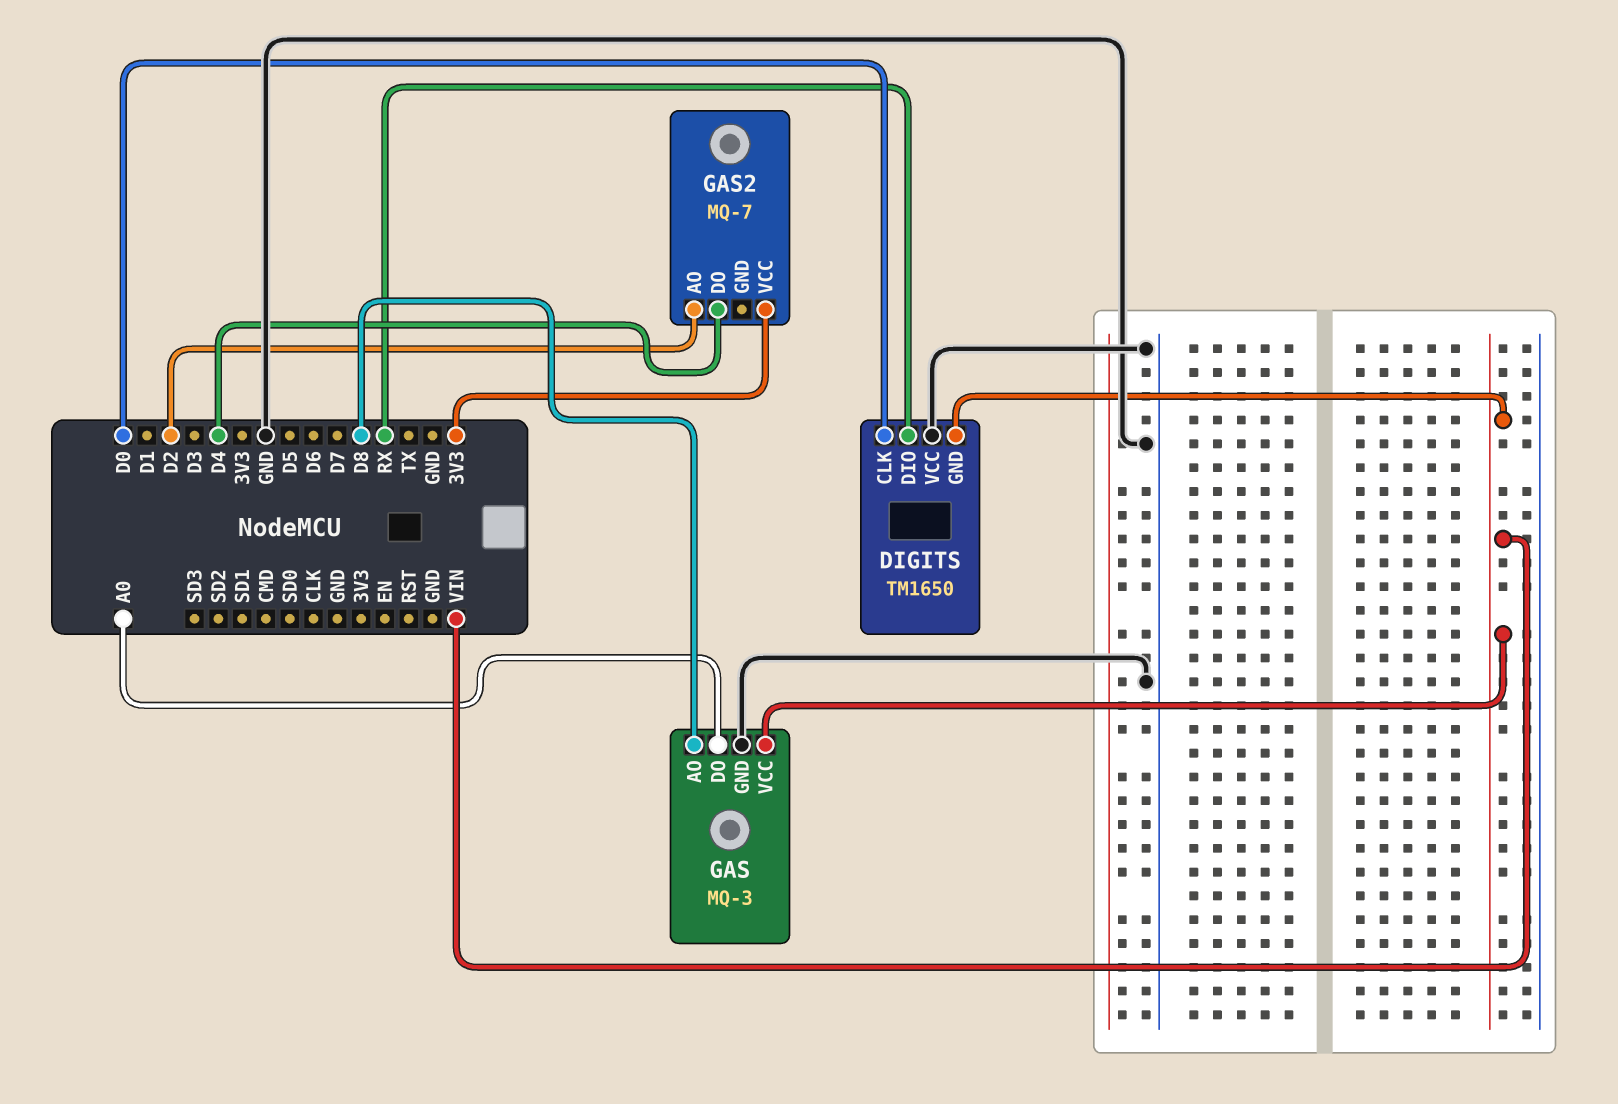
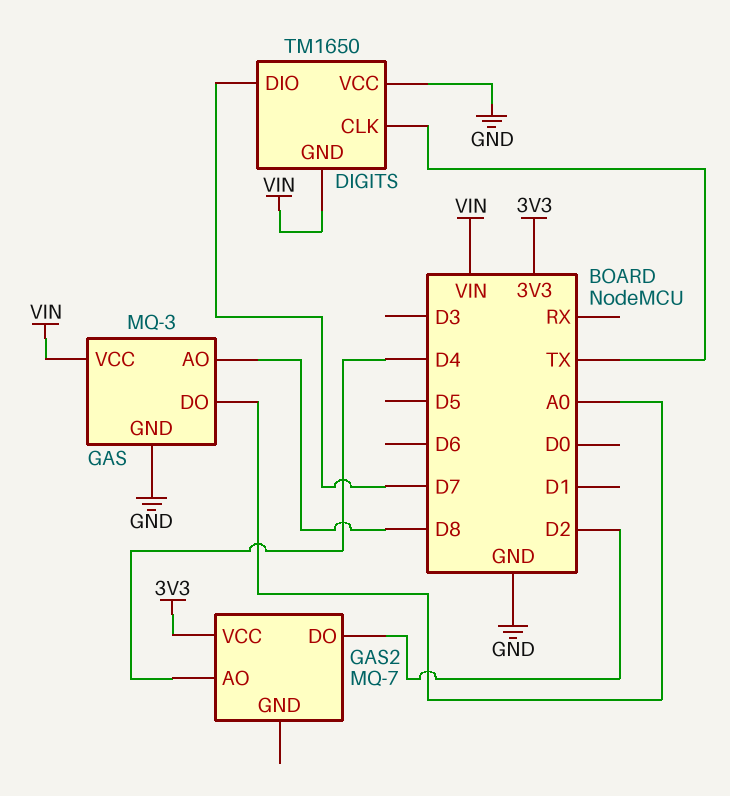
DIGITS pin CLK: D0 -> TX
DIGITS pin DIO: RX -> D7
GAS2 pin AO: D2 -> D4
GAS2 pin DO: D4 -> D2

